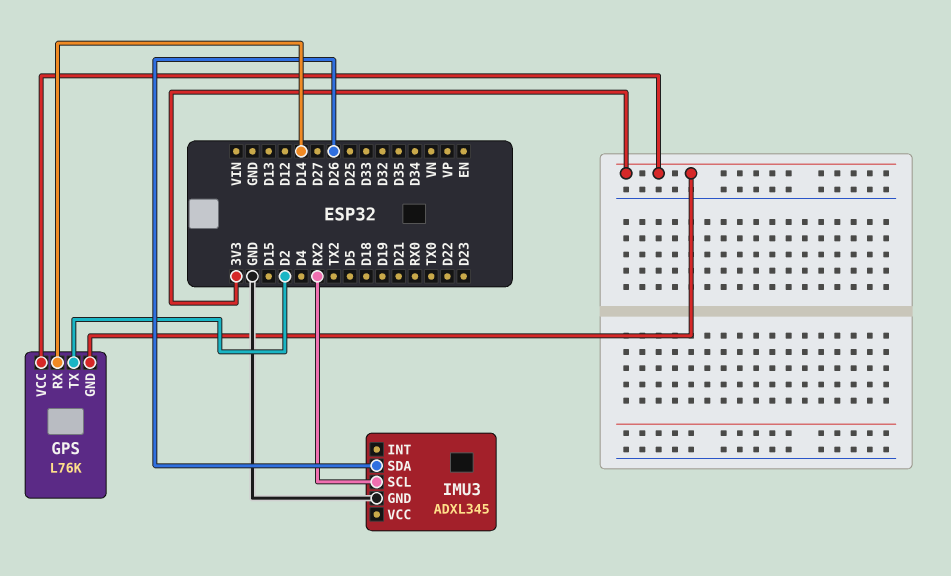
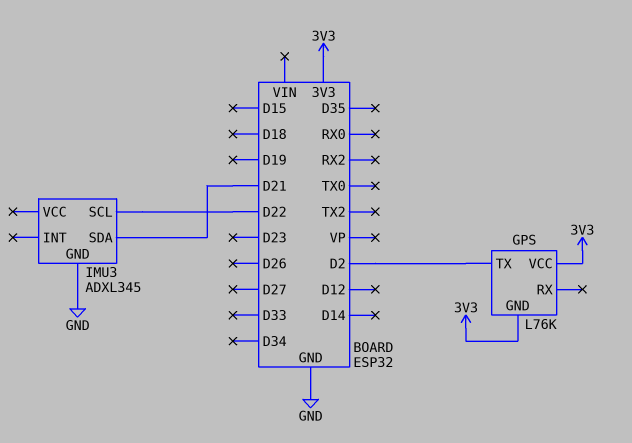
GPS pin RX: D14 -> none
IMU3 pin SCL: RX2 -> D22
IMU3 pin SDA: D26 -> D21

